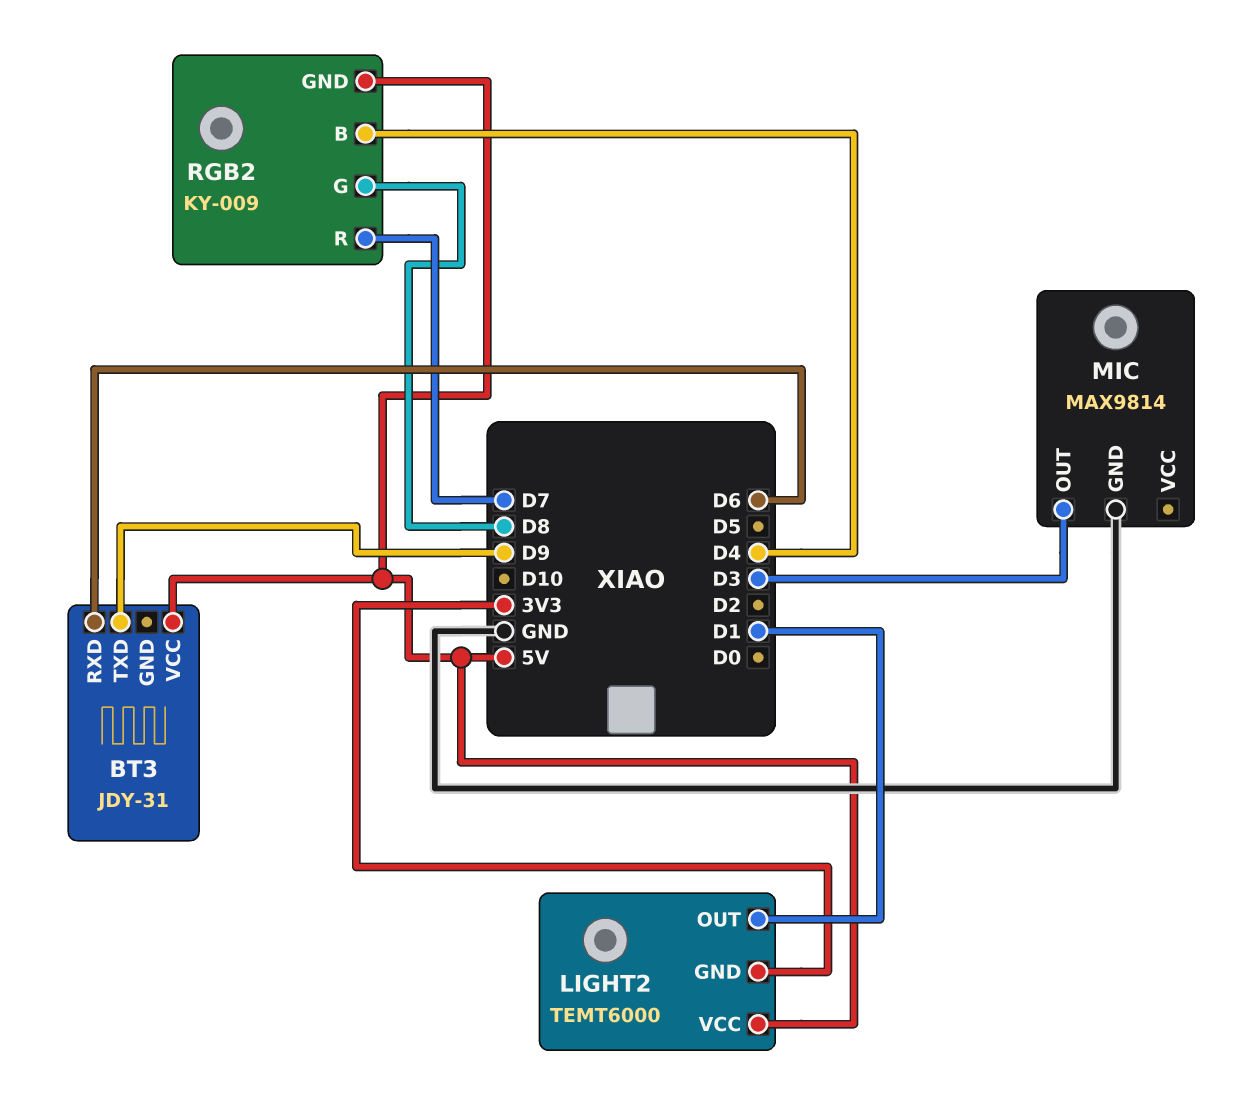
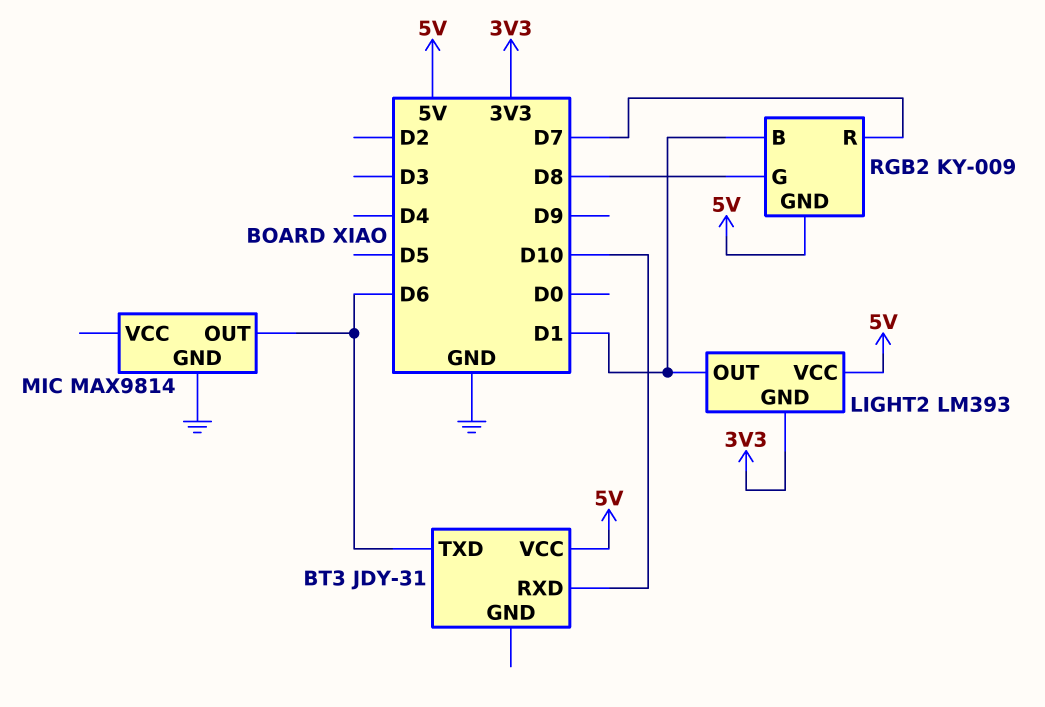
BT3 pin RXD: D6 -> D10
BT3 pin TXD: D9 -> D6
LIGHT2: TEMT6000 -> LM393
MIC pin OUT: D3 -> D6
RGB2 pin B: D4 -> D1

